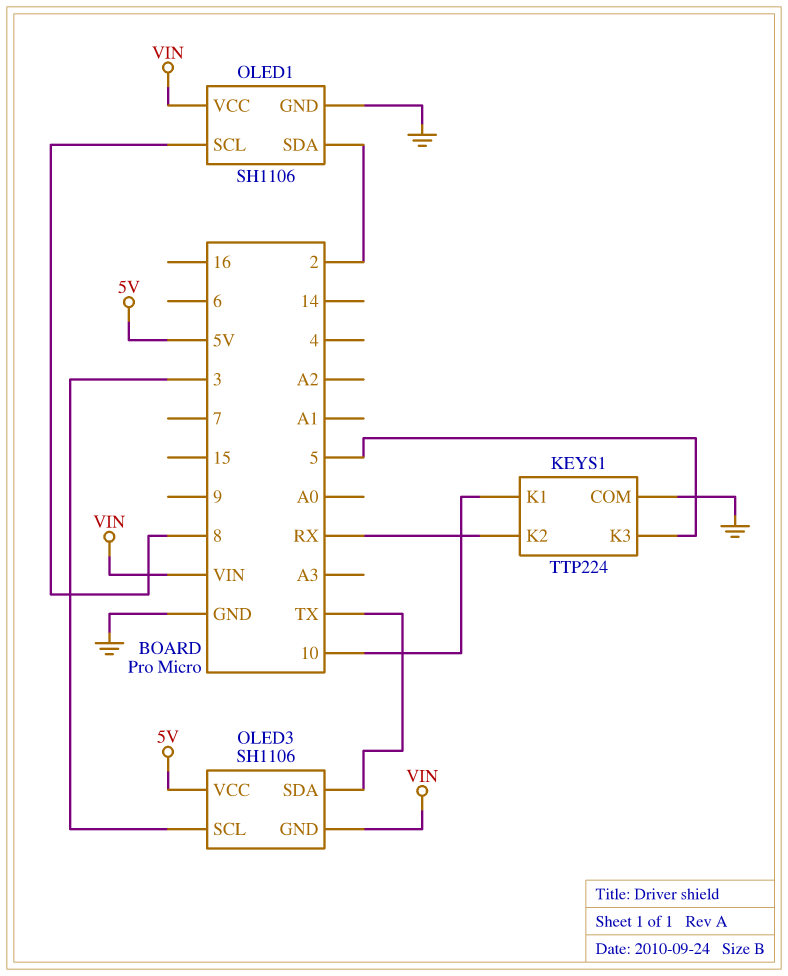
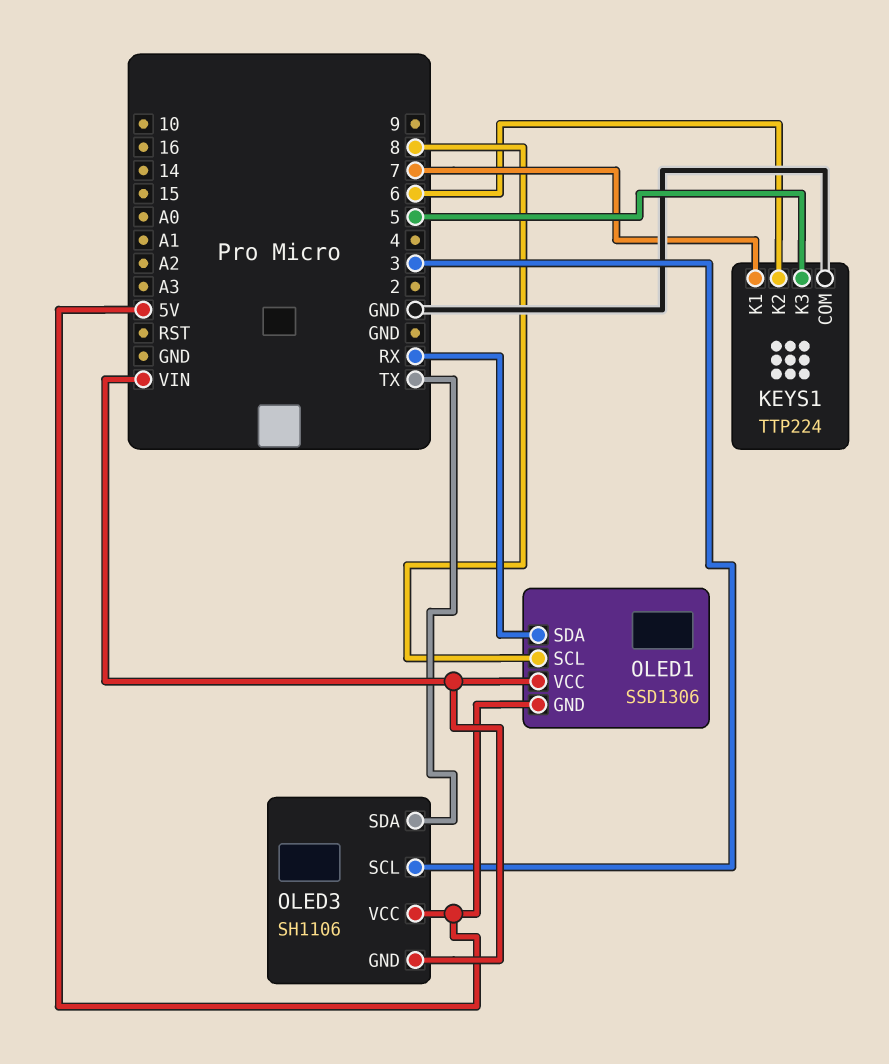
KEYS1 pin K1: 10 -> 7
KEYS1 pin K2: RX -> 6
OLED1: SH1106 -> SSD1306
OLED1 pin GND: GND -> 5V
OLED1 pin SDA: 2 -> RX

